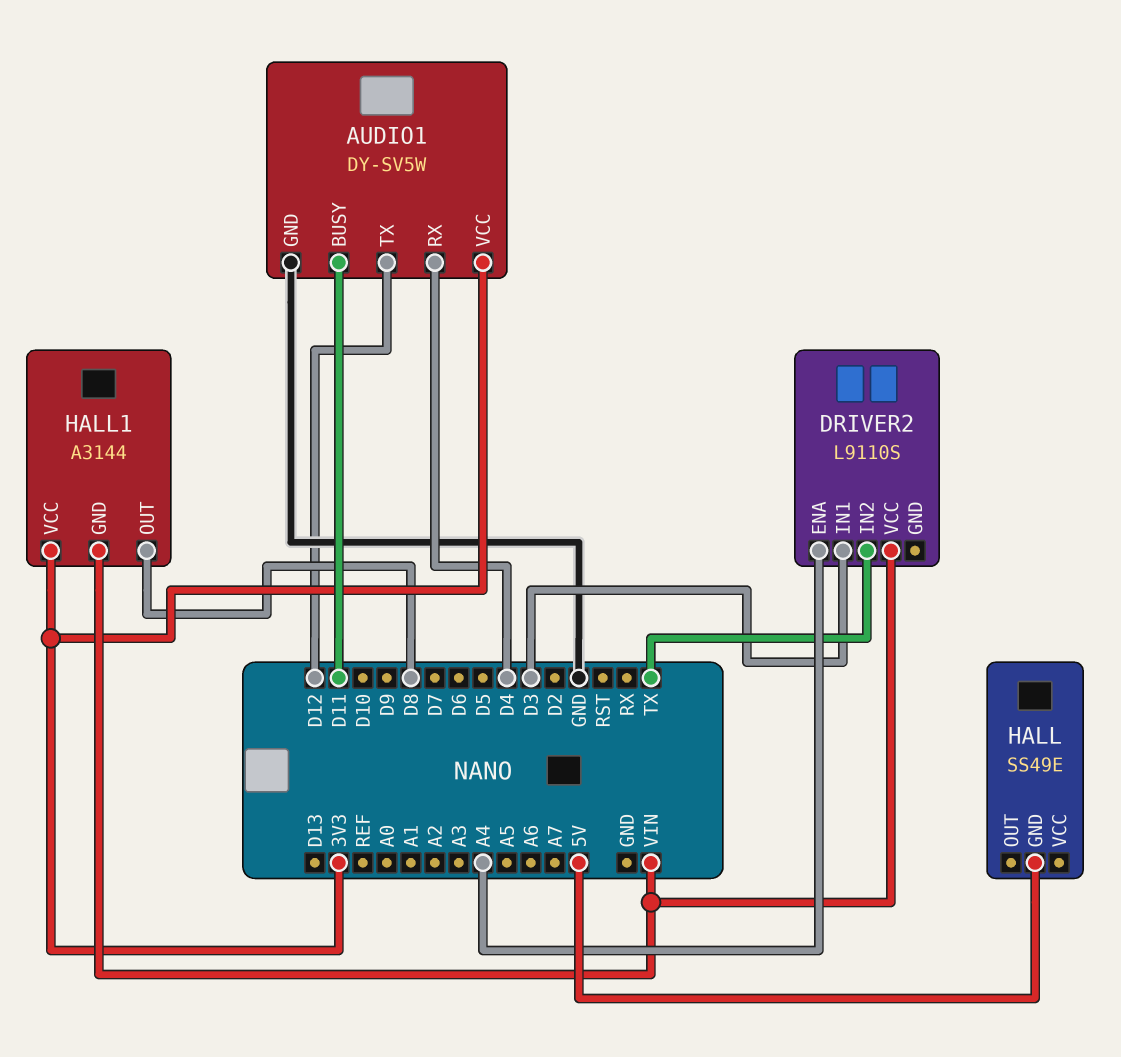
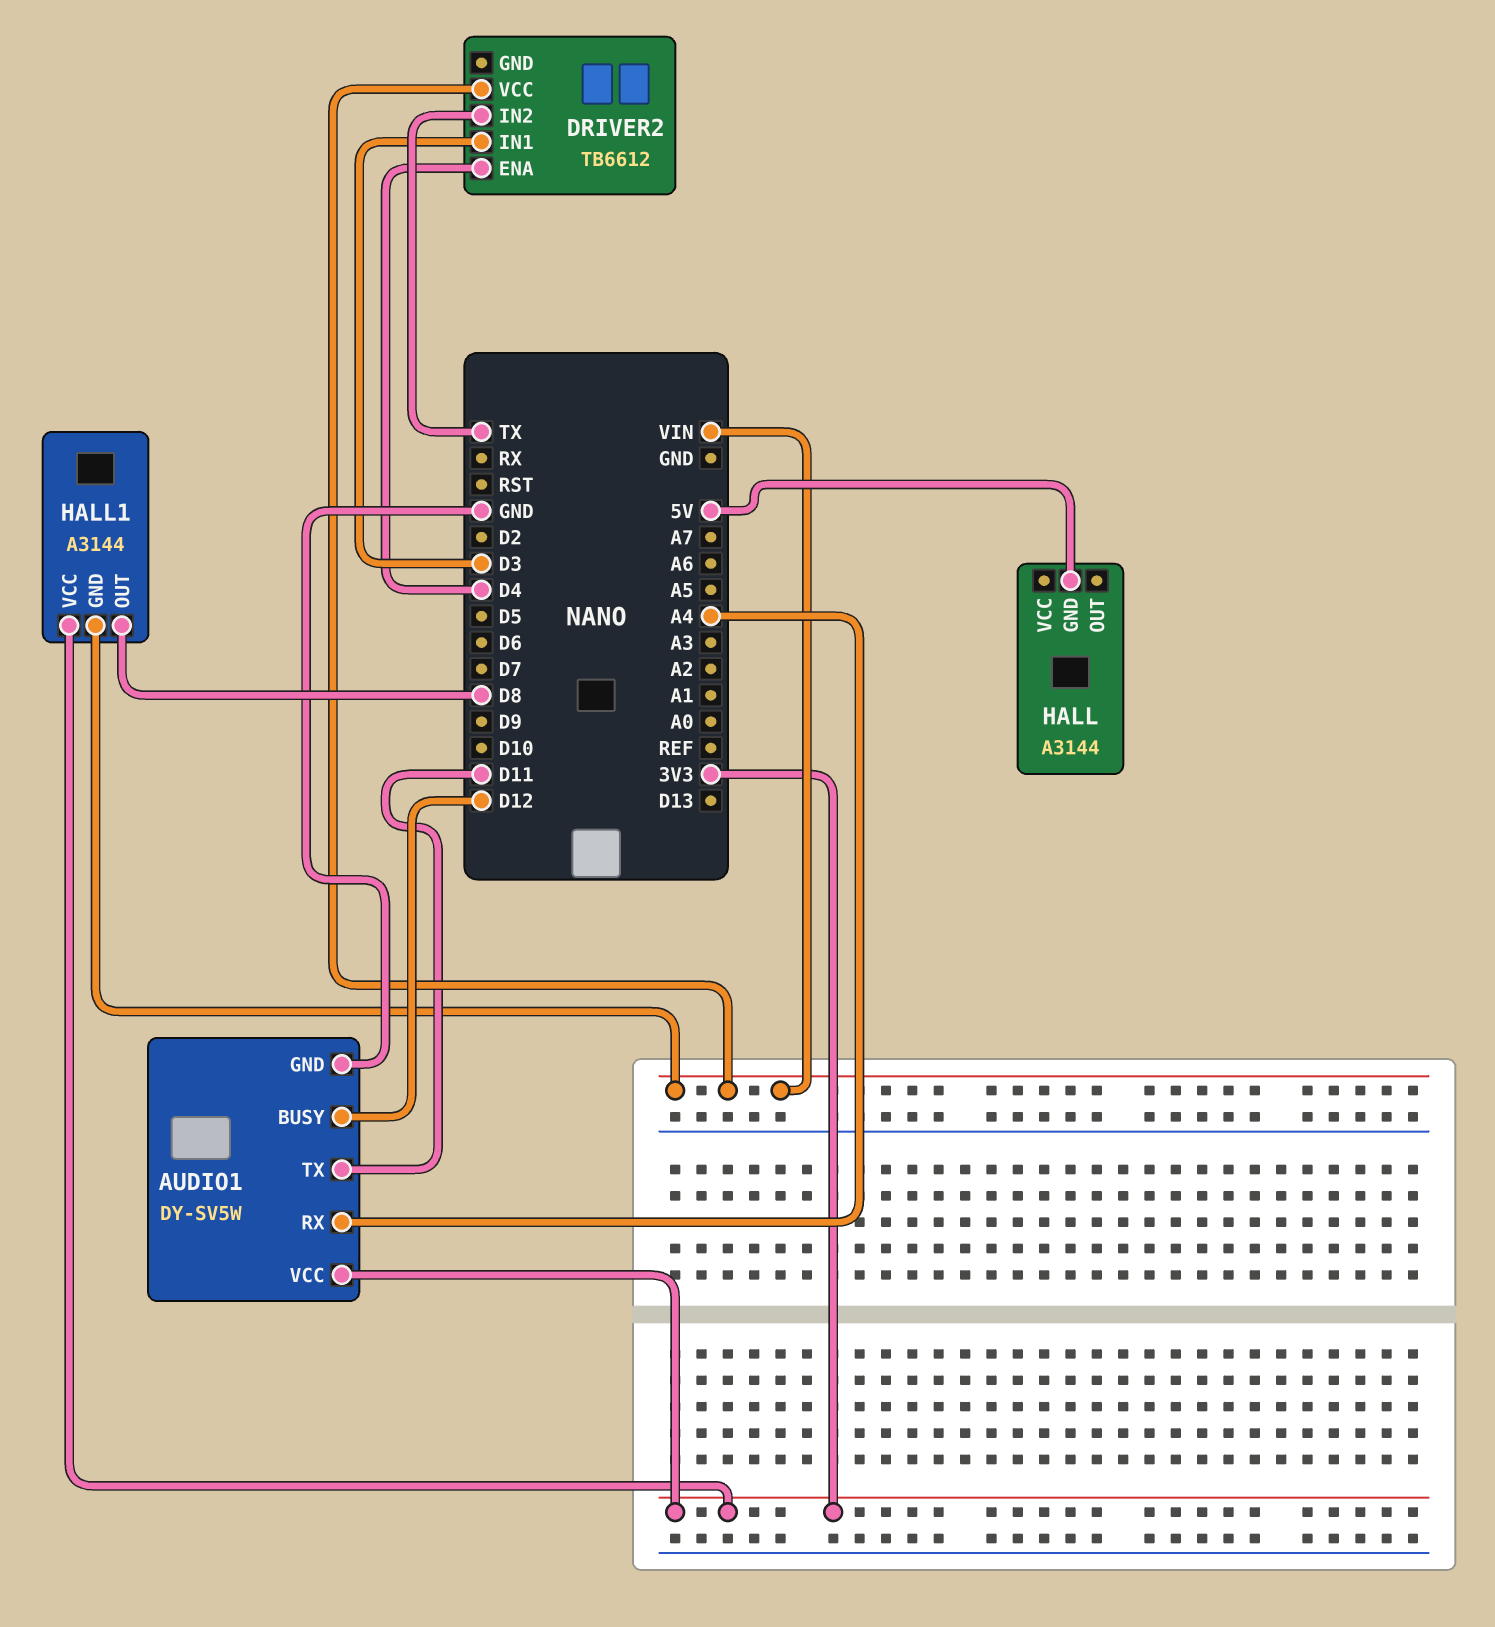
AUDIO1 pin BUSY: D11 -> D12
AUDIO1 pin RX: D4 -> A4
AUDIO1 pin TX: D12 -> D11
DRIVER2: L9110S -> TB6612
DRIVER2 pin ENA: A4 -> D4
HALL: SS49E -> A3144

